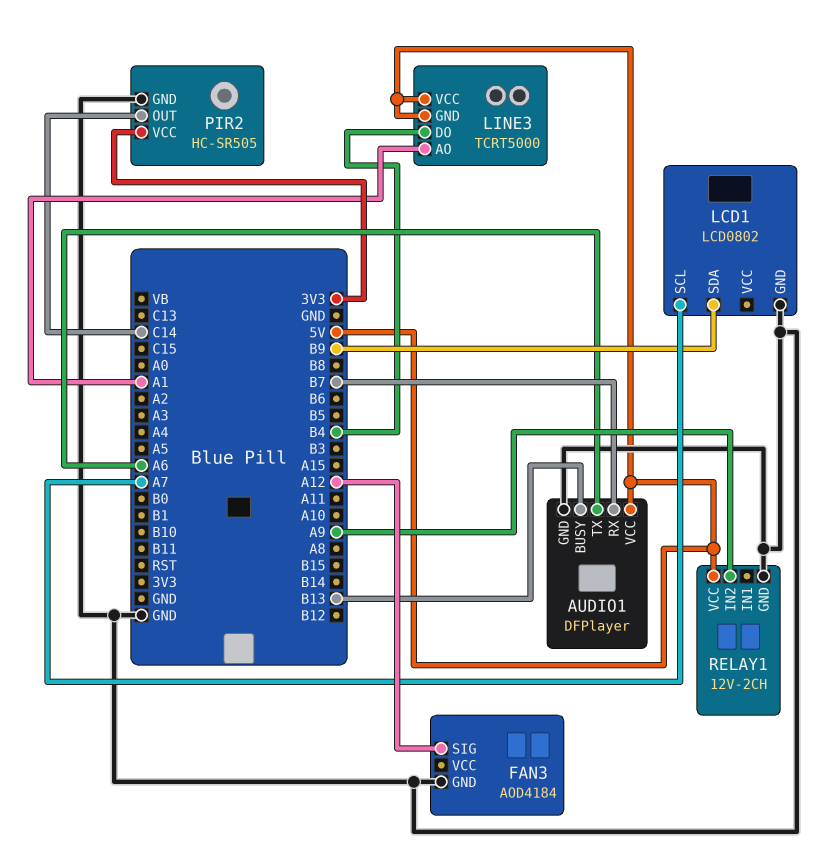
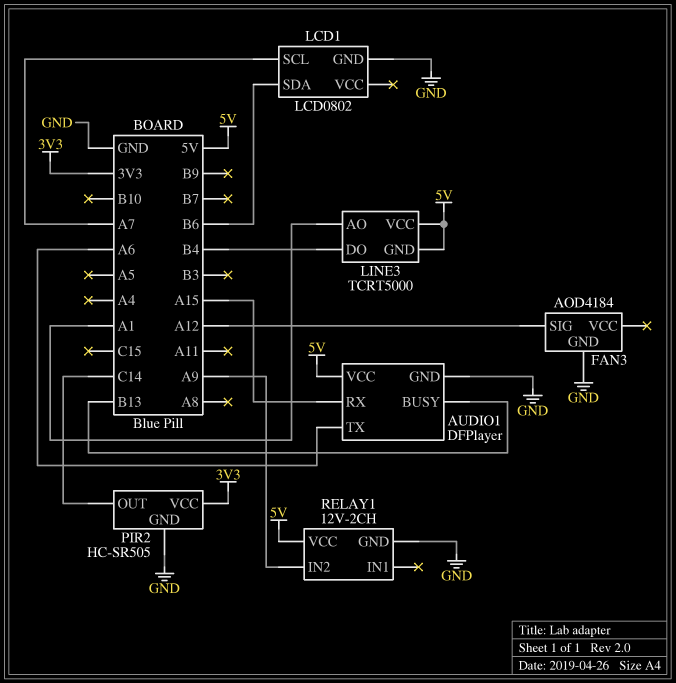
AUDIO1 pin RX: B7 -> A15
LCD1 pin SDA: B9 -> B6

